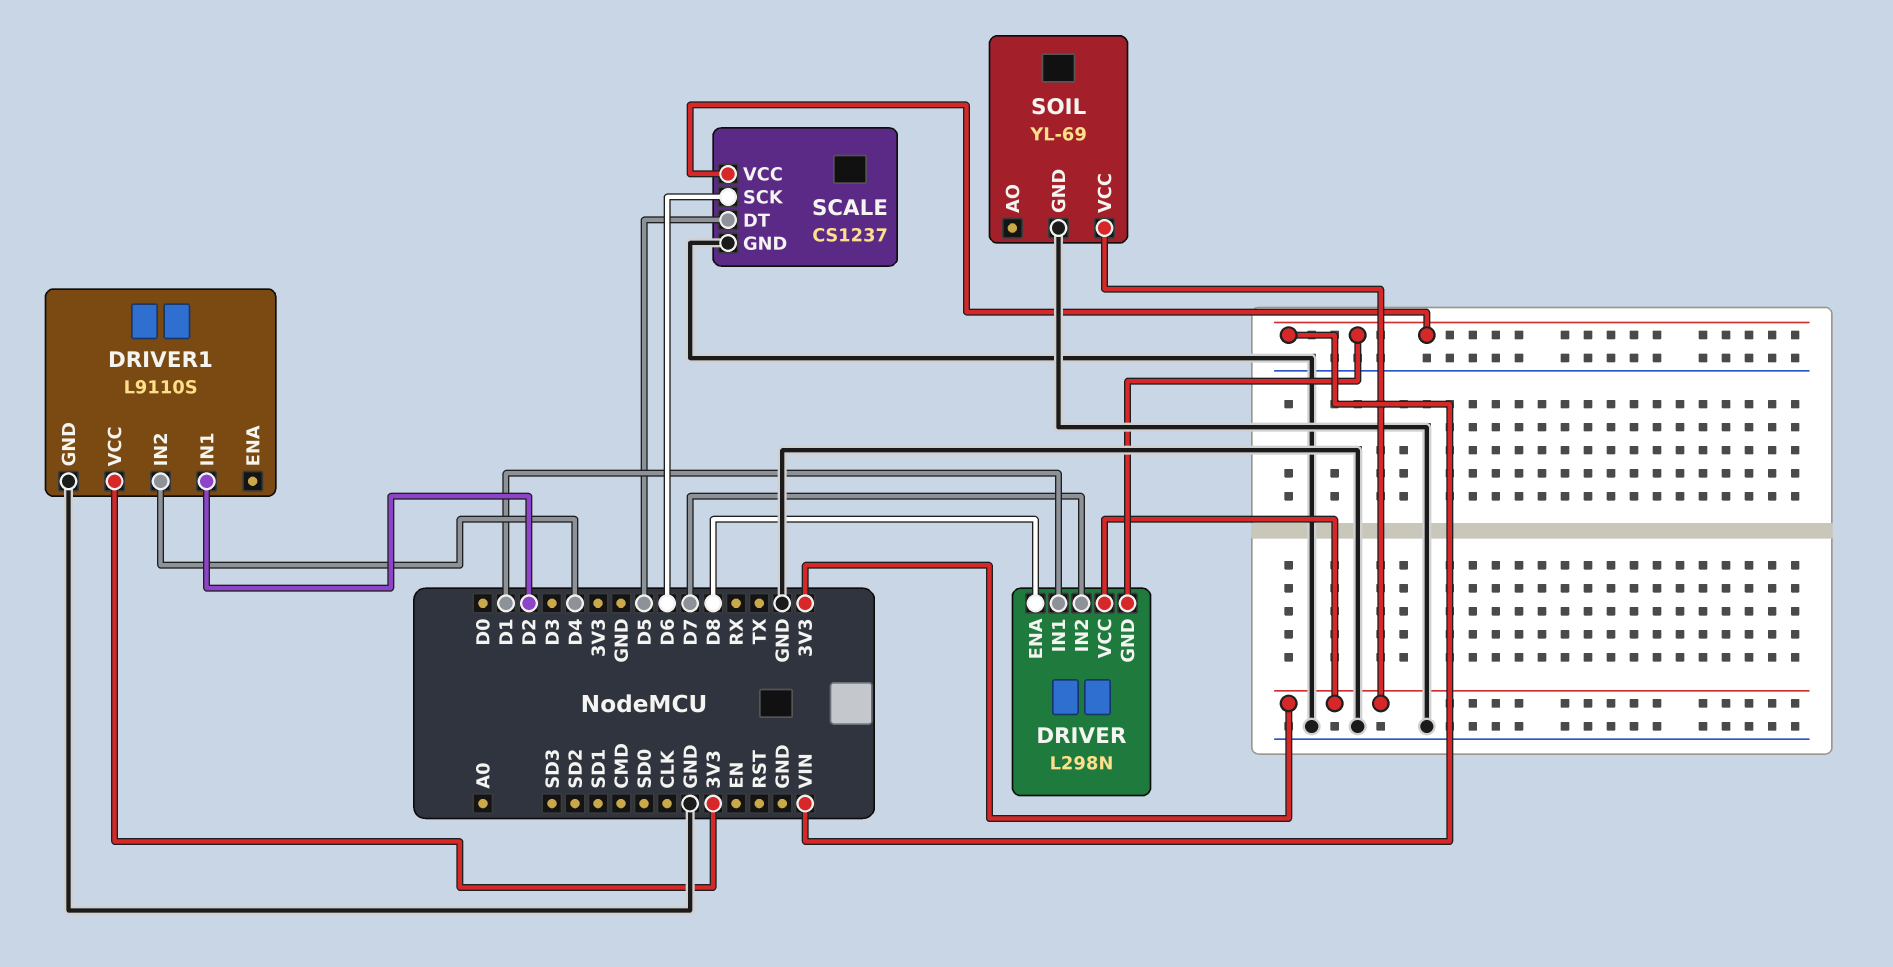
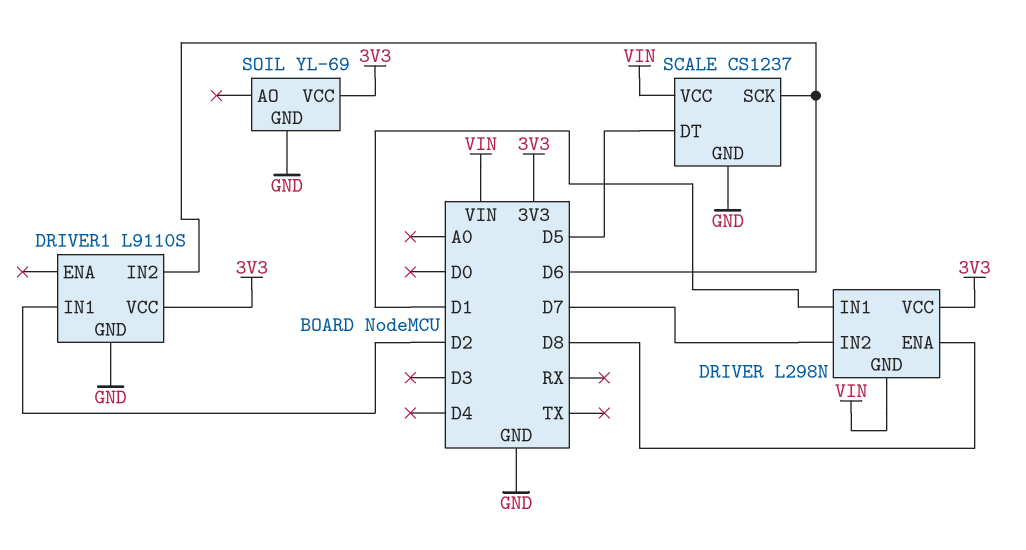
DRIVER1 pin IN2: D4 -> D6

